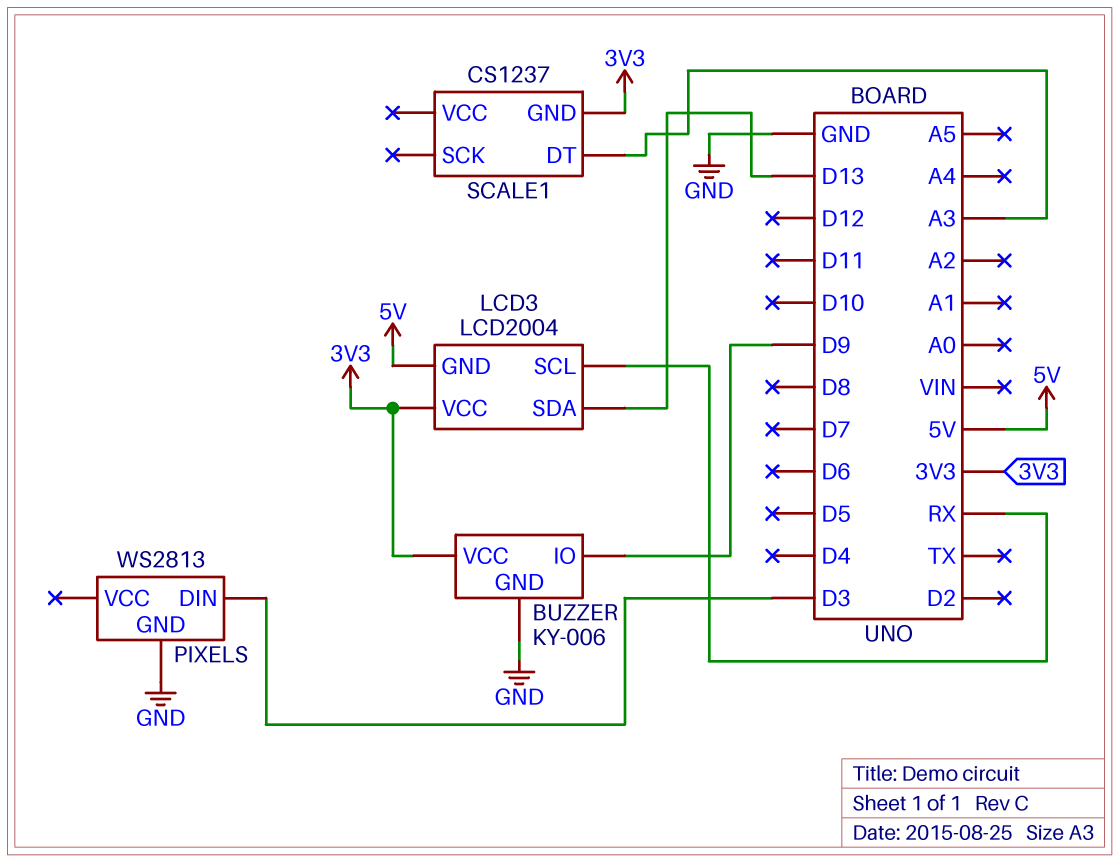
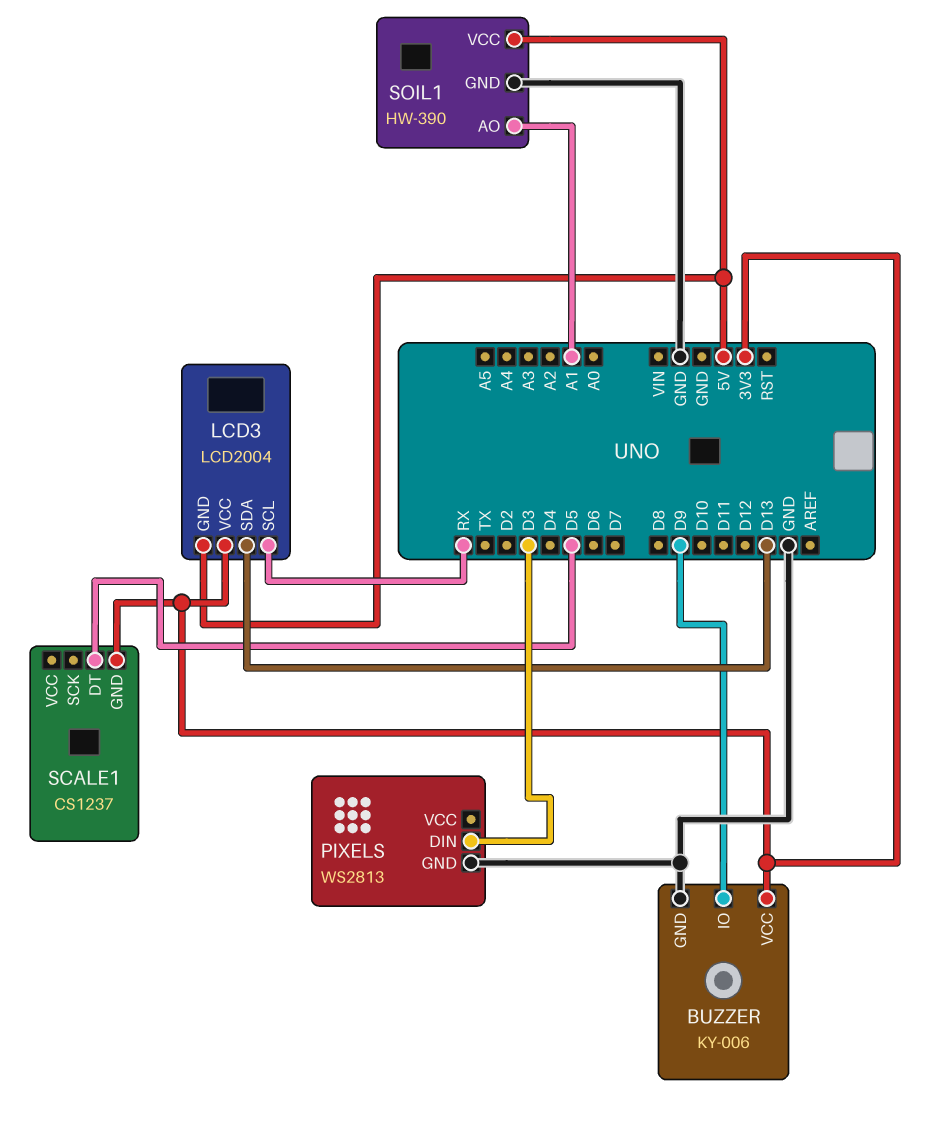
SCALE1 pin DT: A3 -> D5
SOIL1: none -> HW-390
SOIL1 pin AO: none -> A1
SOIL1 pin GND: none -> GND
SOIL1 pin VCC: none -> 5V

